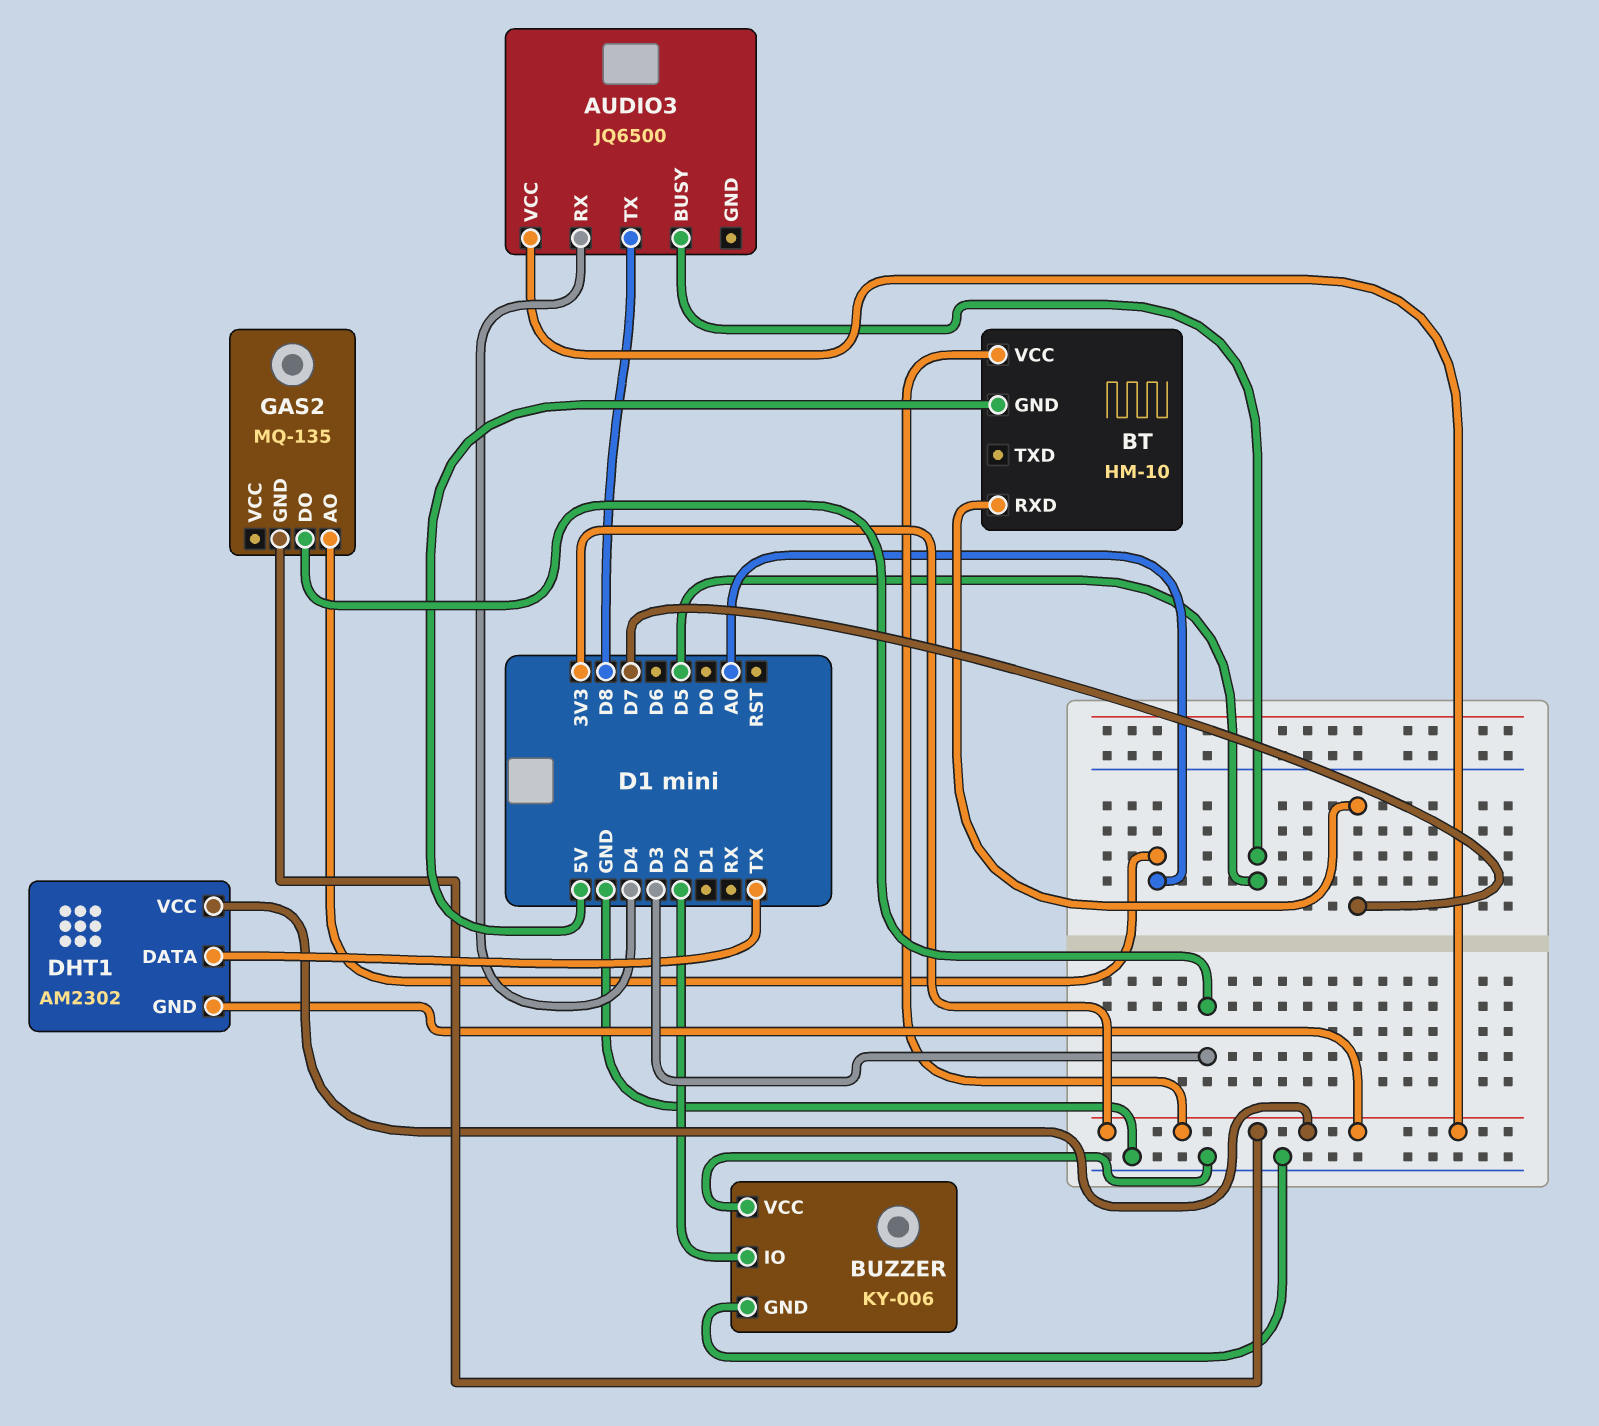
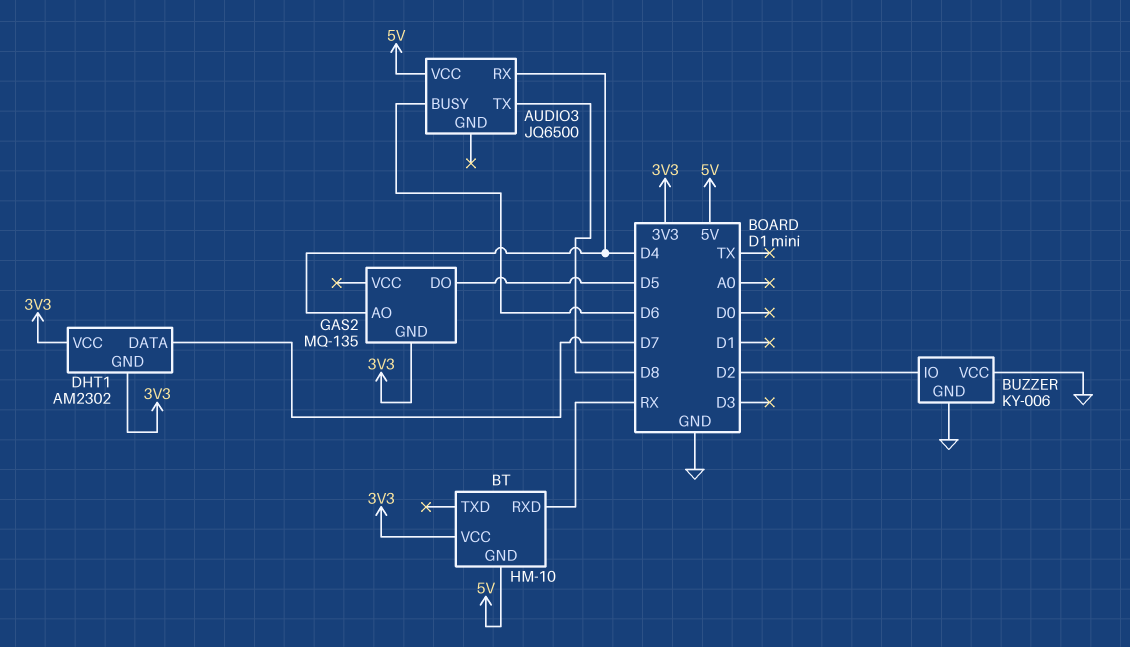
AUDIO3 pin BUSY: D5 -> D6
AUDIO3 pin VCC: 3V3 -> 5V
BT pin RXD: D7 -> RX
DHT1 pin DATA: TX -> D7
GAS2 pin AO: A0 -> D4
GAS2 pin DO: D3 -> D5

